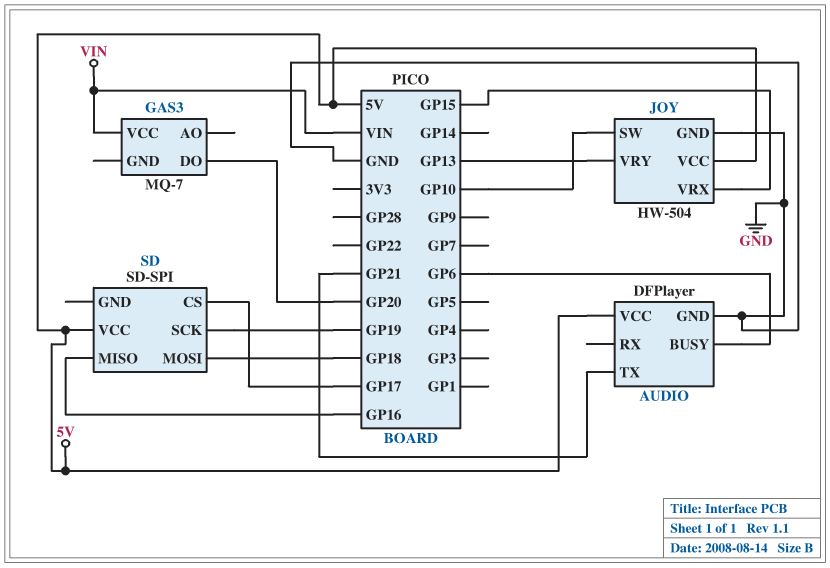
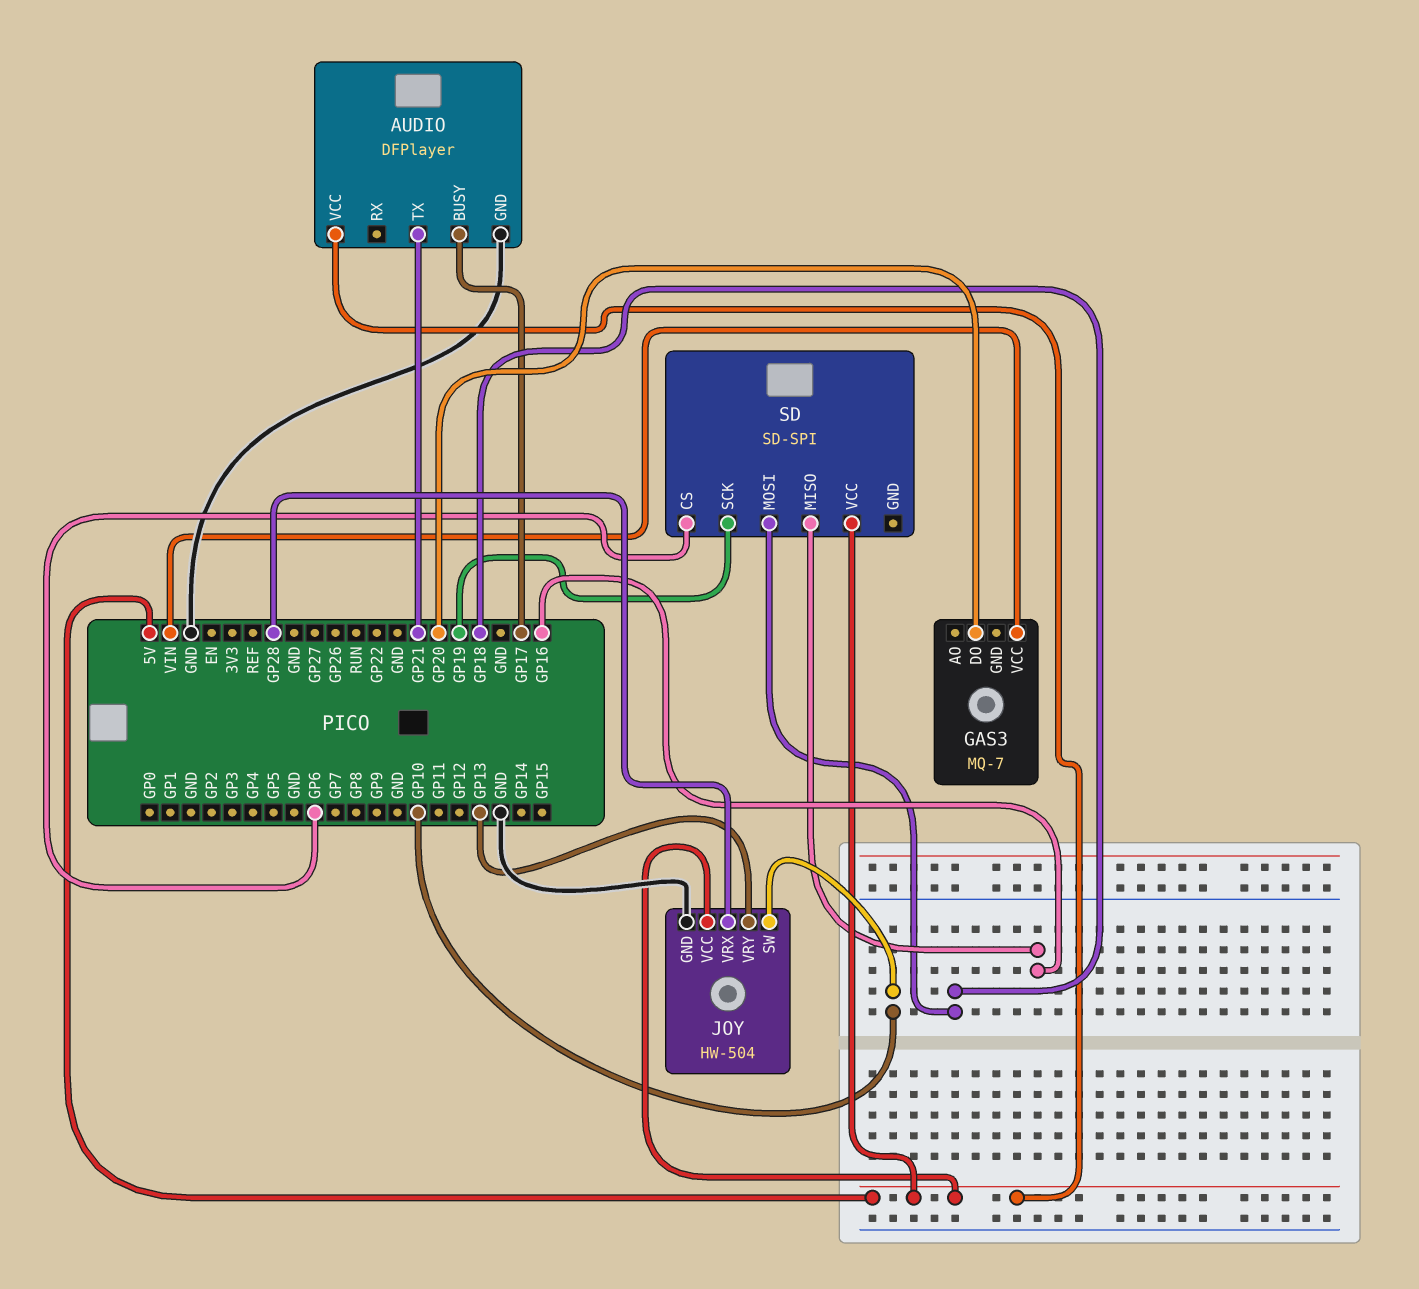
AUDIO pin BUSY: GP6 -> GP17
JOY pin VRX: GP15 -> GP28
SD pin CS: GP17 -> GP6

